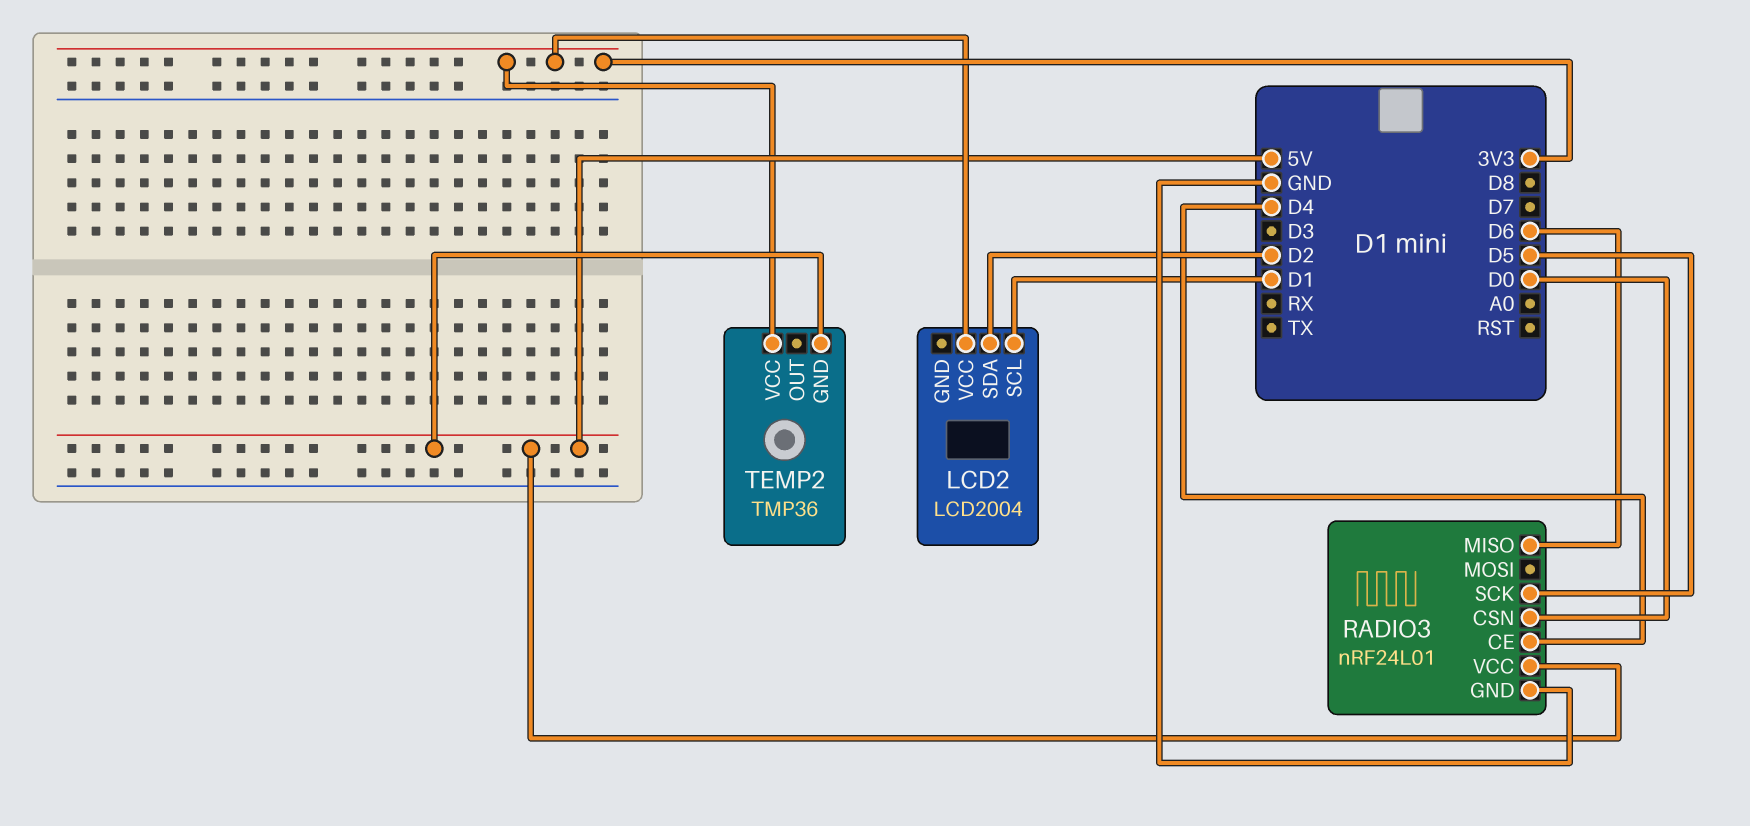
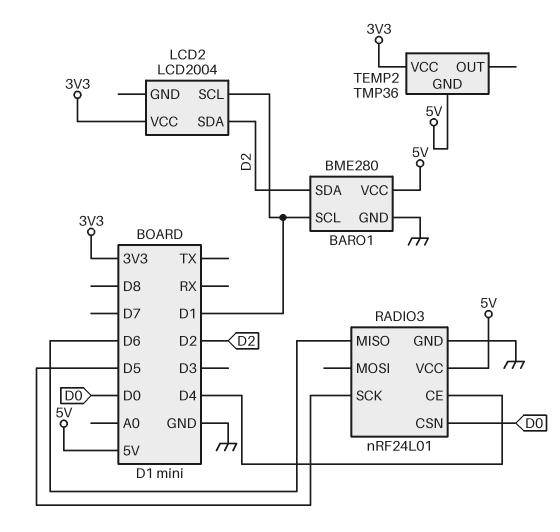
BARO1: none -> BME280
BARO1 pin GND: none -> GND
BARO1 pin SCL: none -> D1
BARO1 pin SDA: none -> D2
BARO1 pin VCC: none -> 5V

